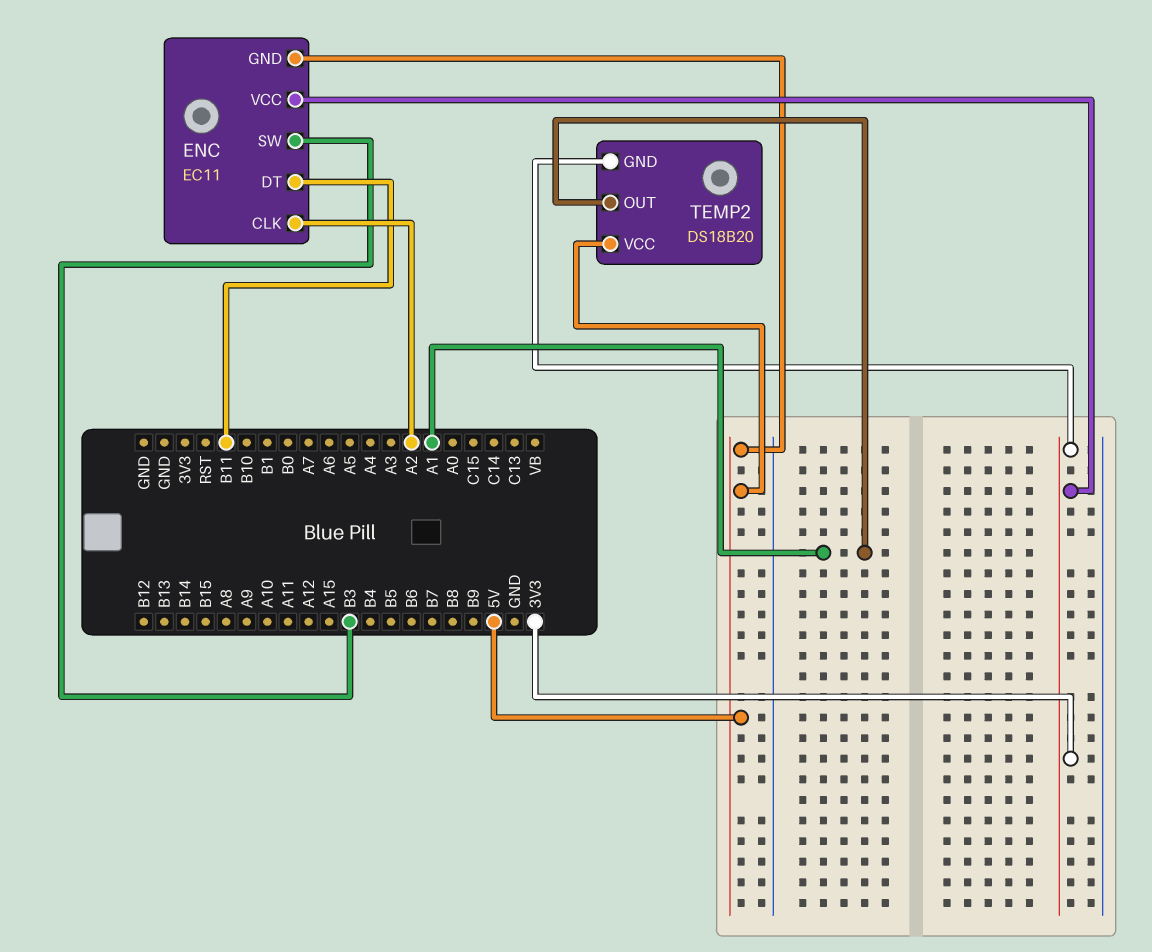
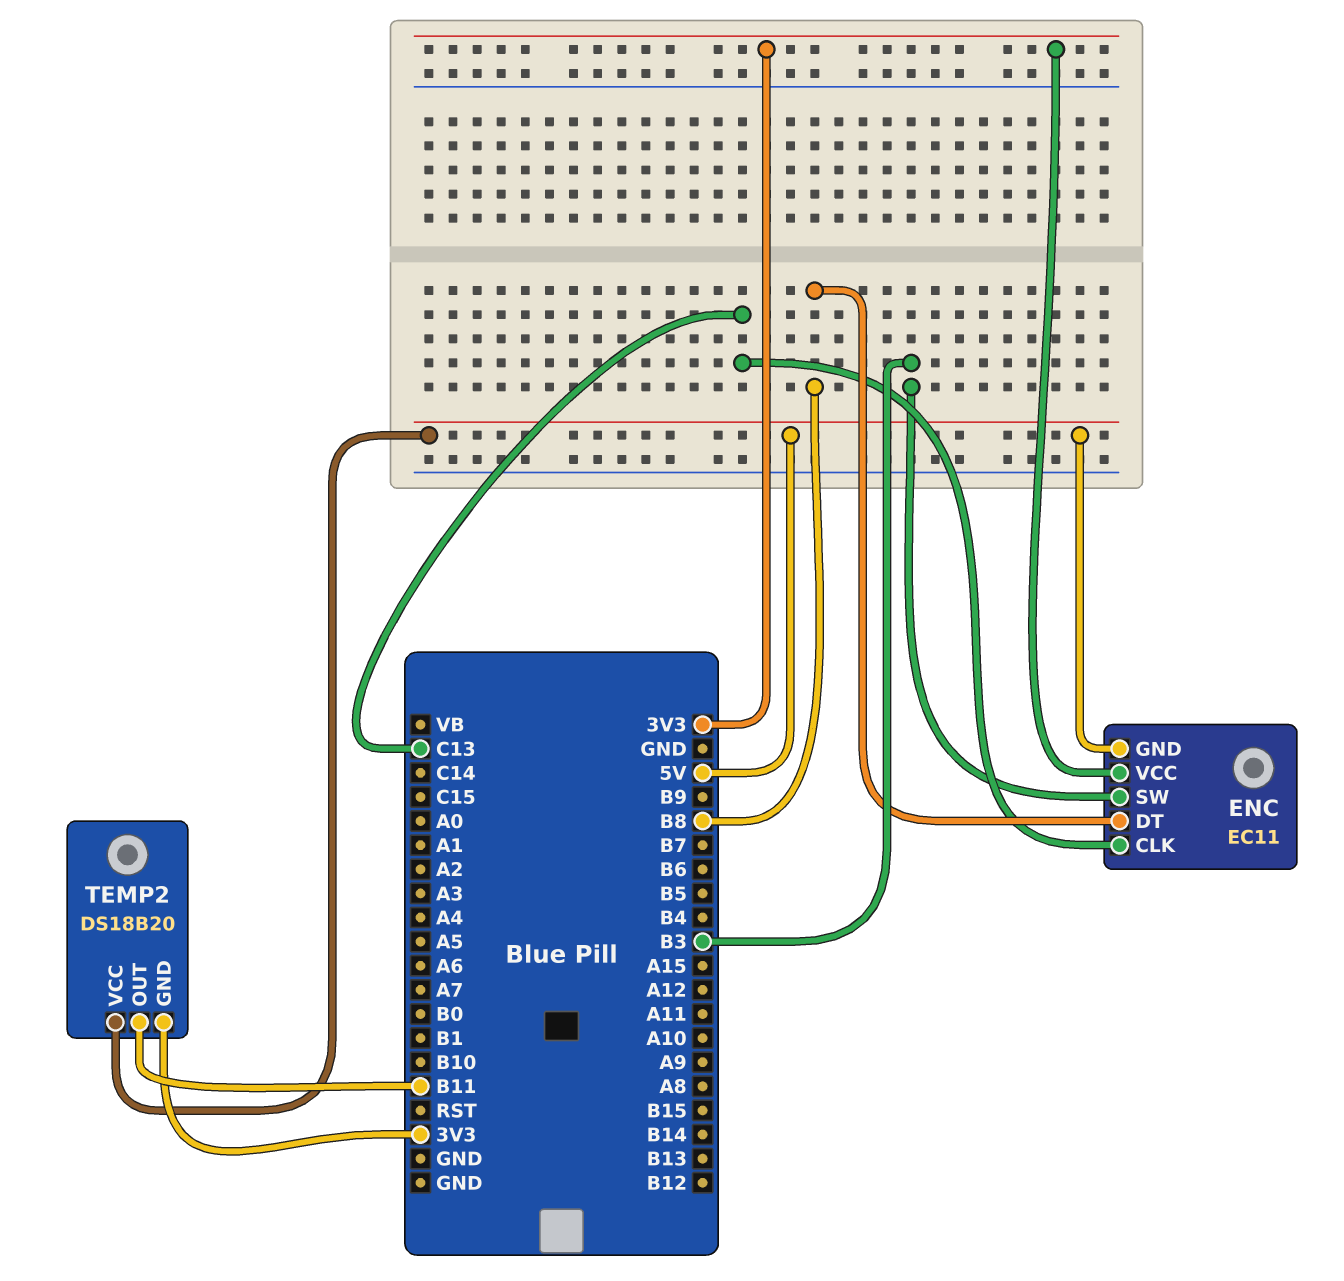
ENC pin CLK: A2 -> C13
ENC pin DT: B11 -> B8
TEMP2 pin OUT: A1 -> B11

